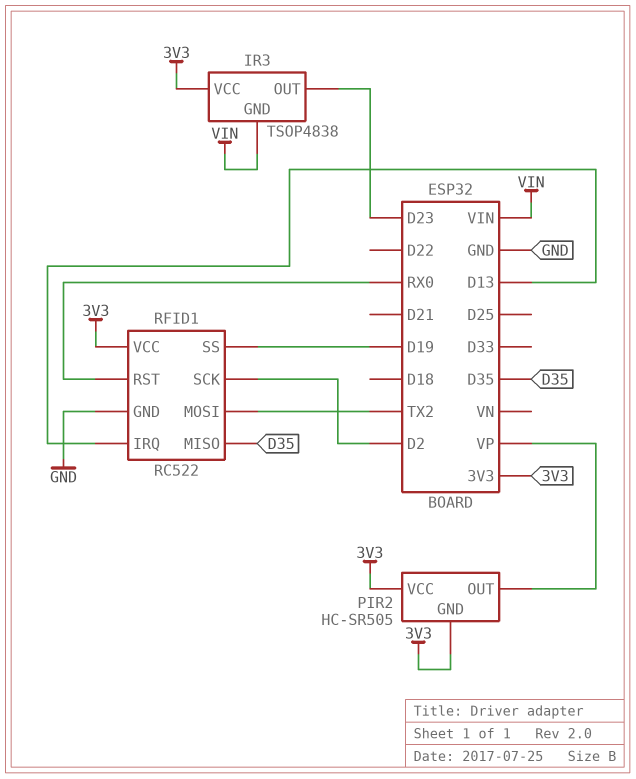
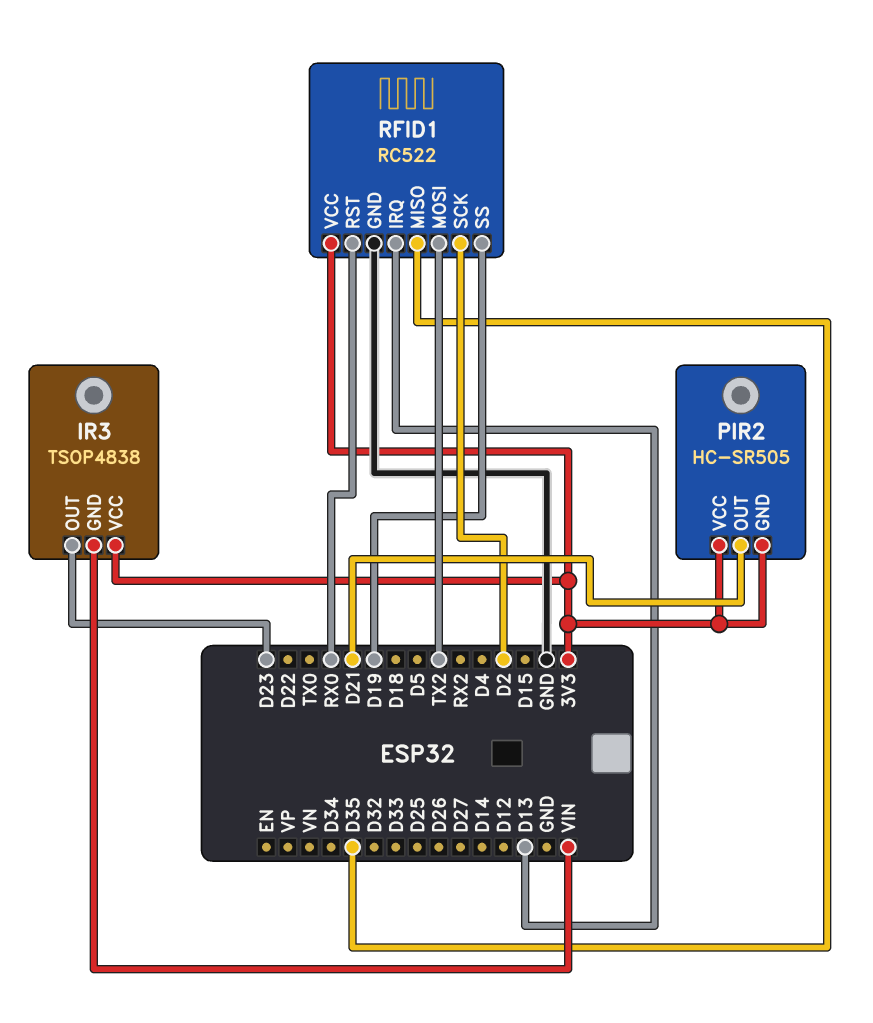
PIR2 pin OUT: VP -> D21

